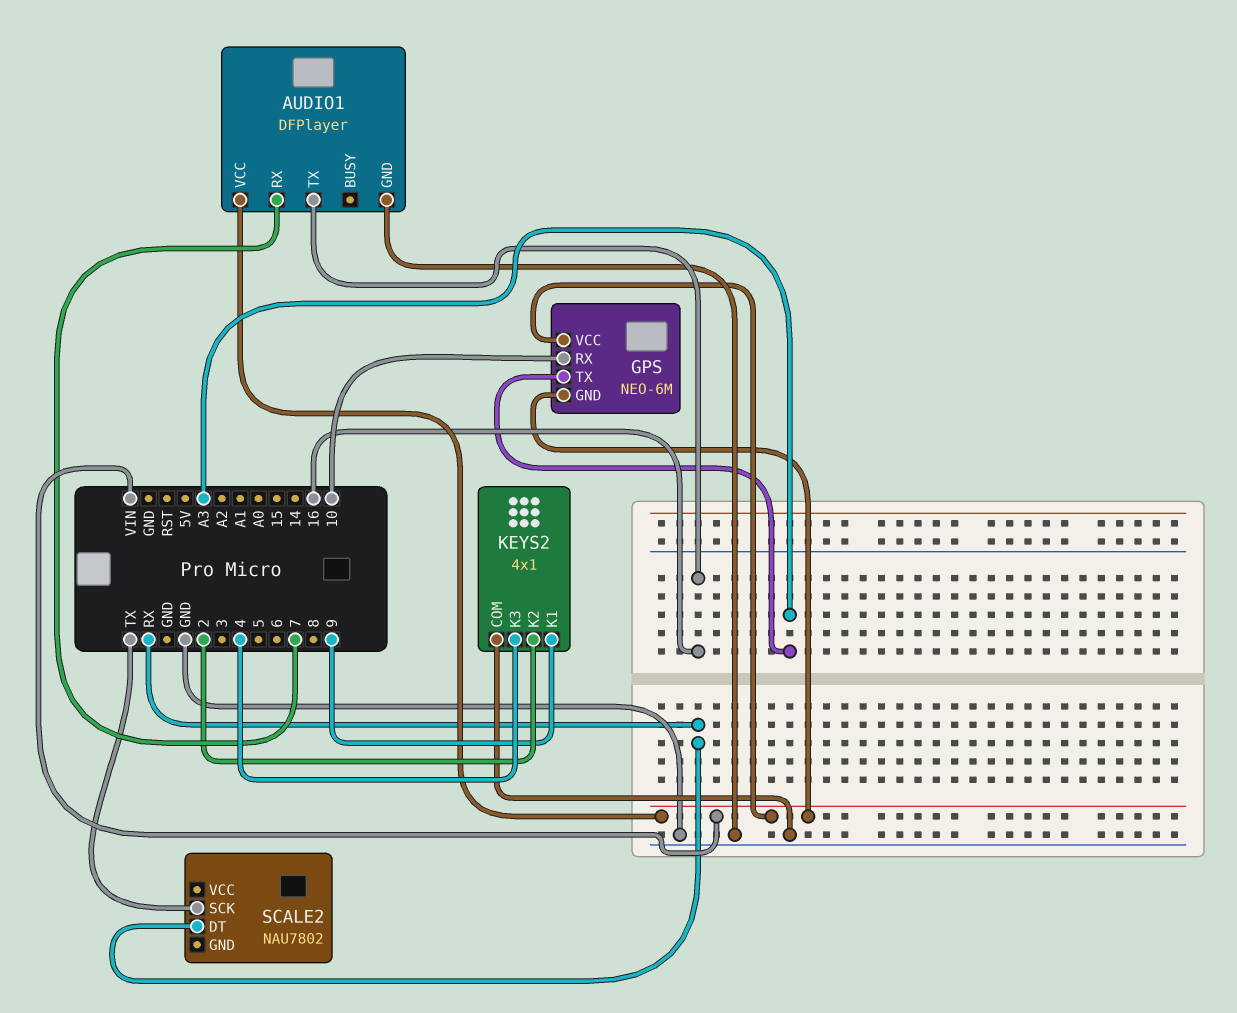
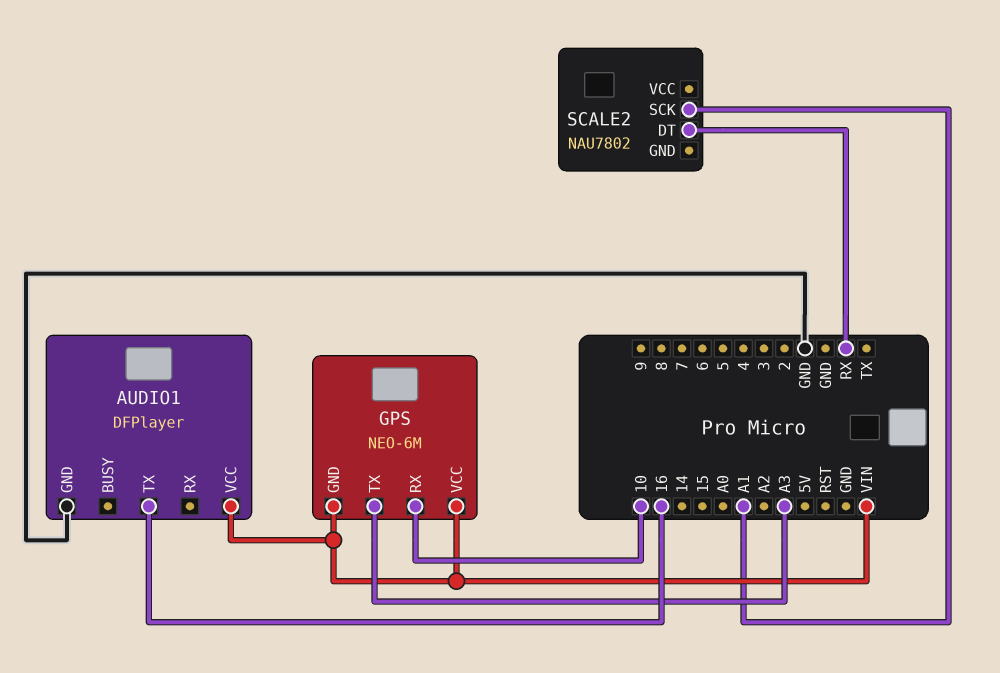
AUDIO1 pin RX: 7 -> none
KEYS2: 4x1 -> none
KEYS2 pin COM: GND -> none
KEYS2 pin K1: 9 -> none
KEYS2 pin K2: 2 -> none
KEYS2 pin K3: 4 -> none
SCALE2 pin SCK: TX -> A1

